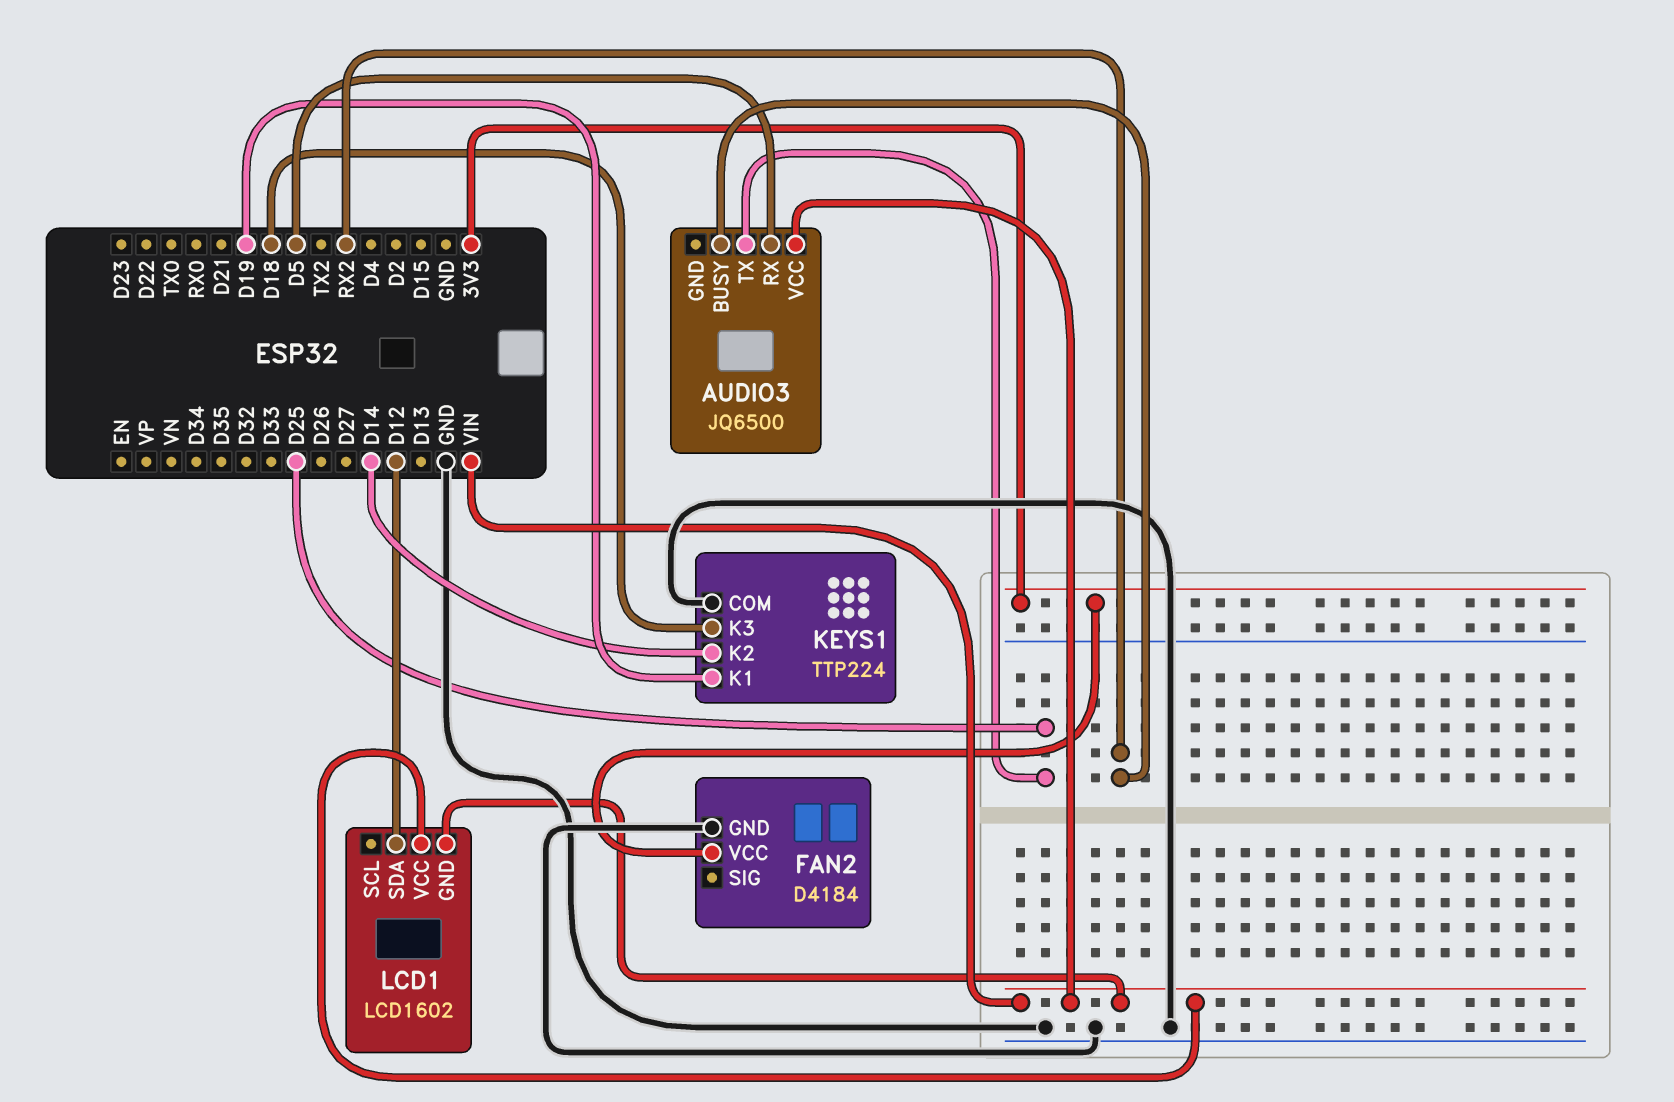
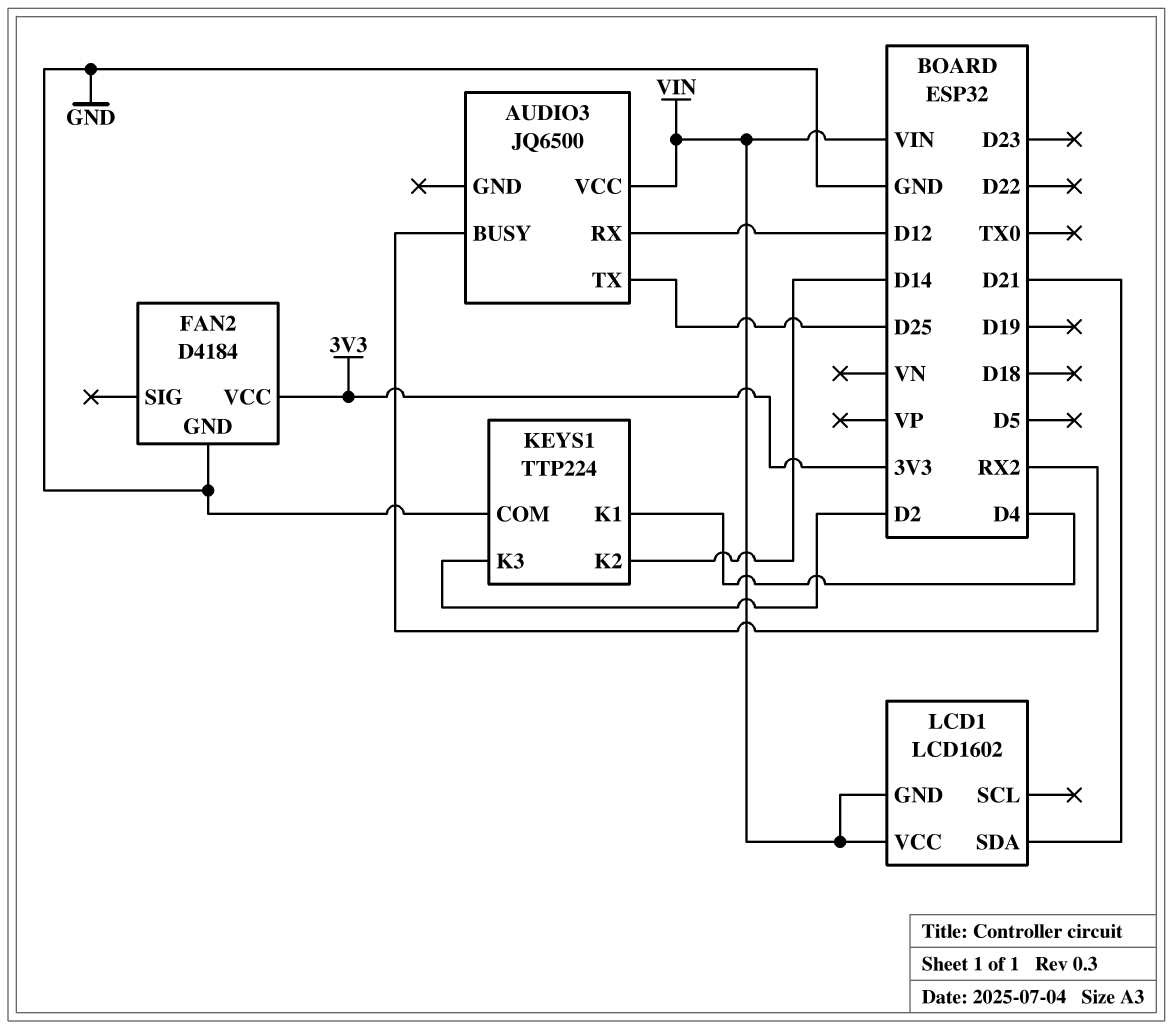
AUDIO3 pin RX: D5 -> D12
KEYS1 pin K1: D19 -> D4
KEYS1 pin K3: D18 -> D2
LCD1 pin SDA: D12 -> D21

